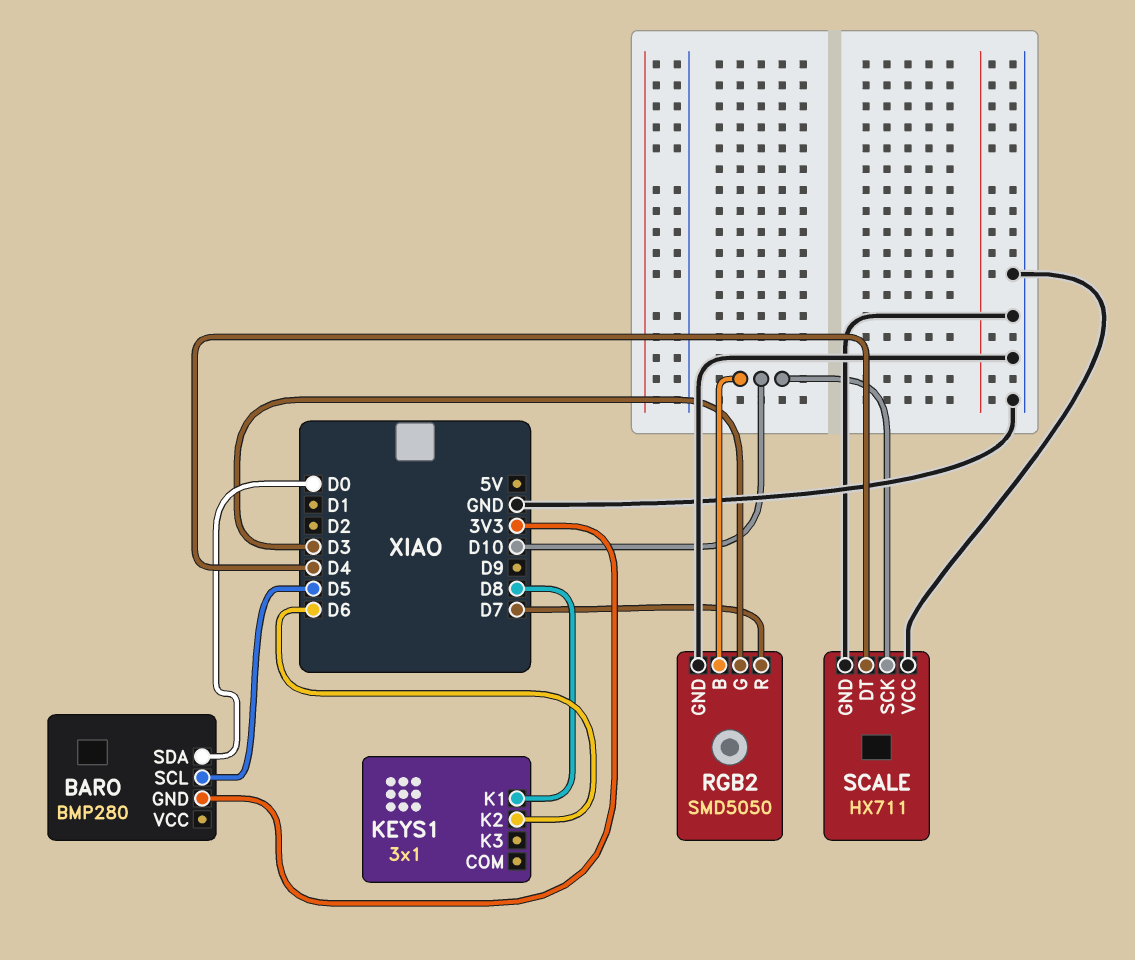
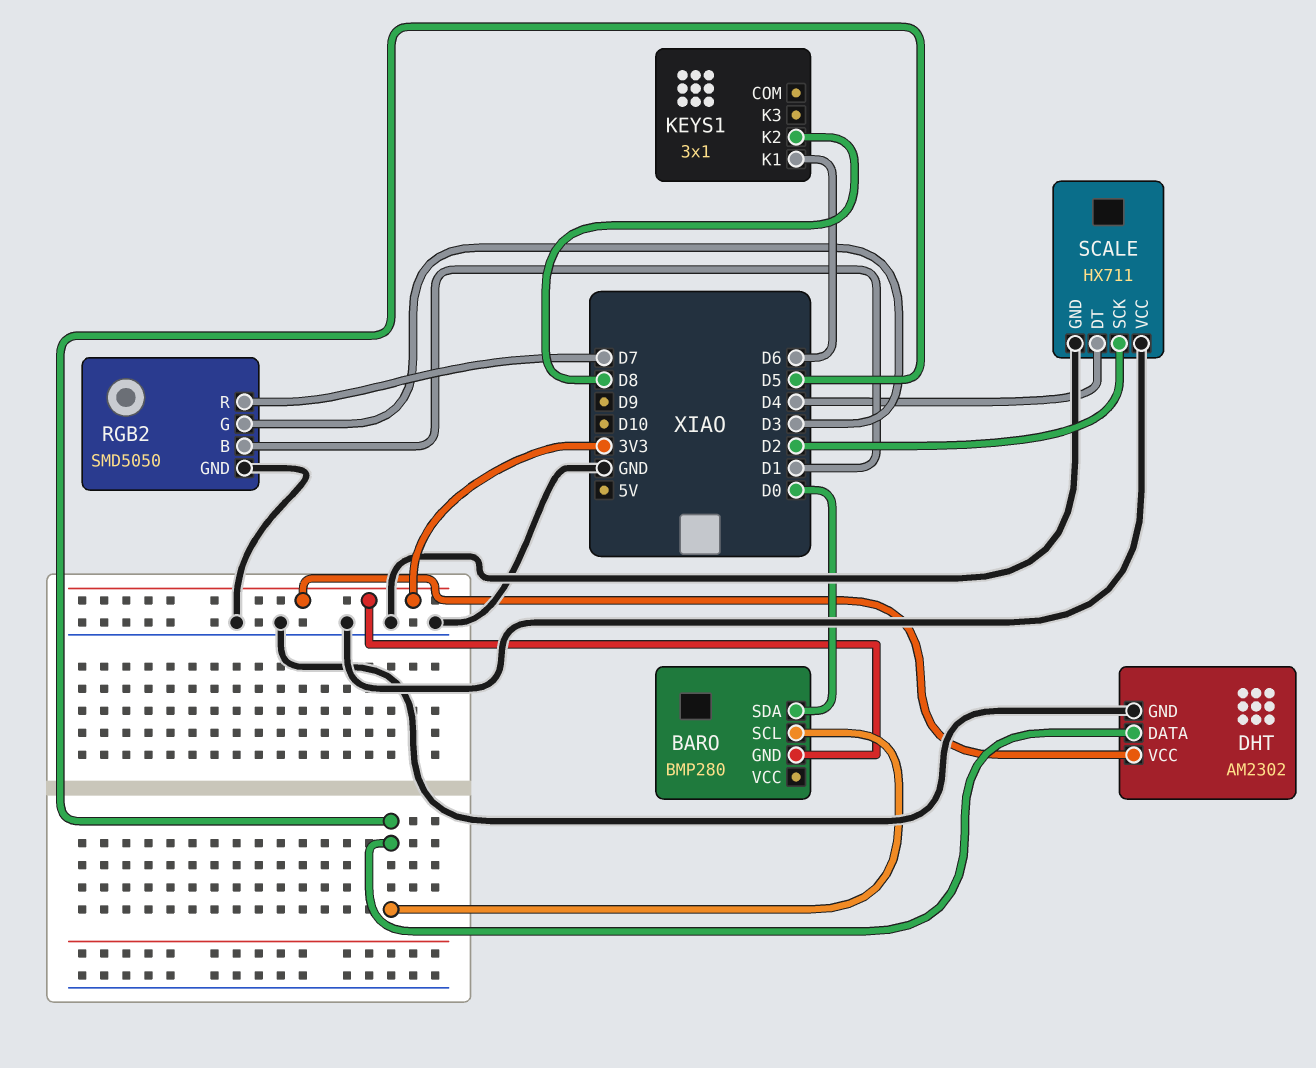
DHT: none -> AM2302
DHT pin DATA: none -> D5
DHT pin GND: none -> GND
DHT pin VCC: none -> 3V3
KEYS1 pin K1: D8 -> D6
KEYS1 pin K2: D6 -> D8
RGB2 pin B: D10 -> D1
SCALE pin SCK: D10 -> D2

